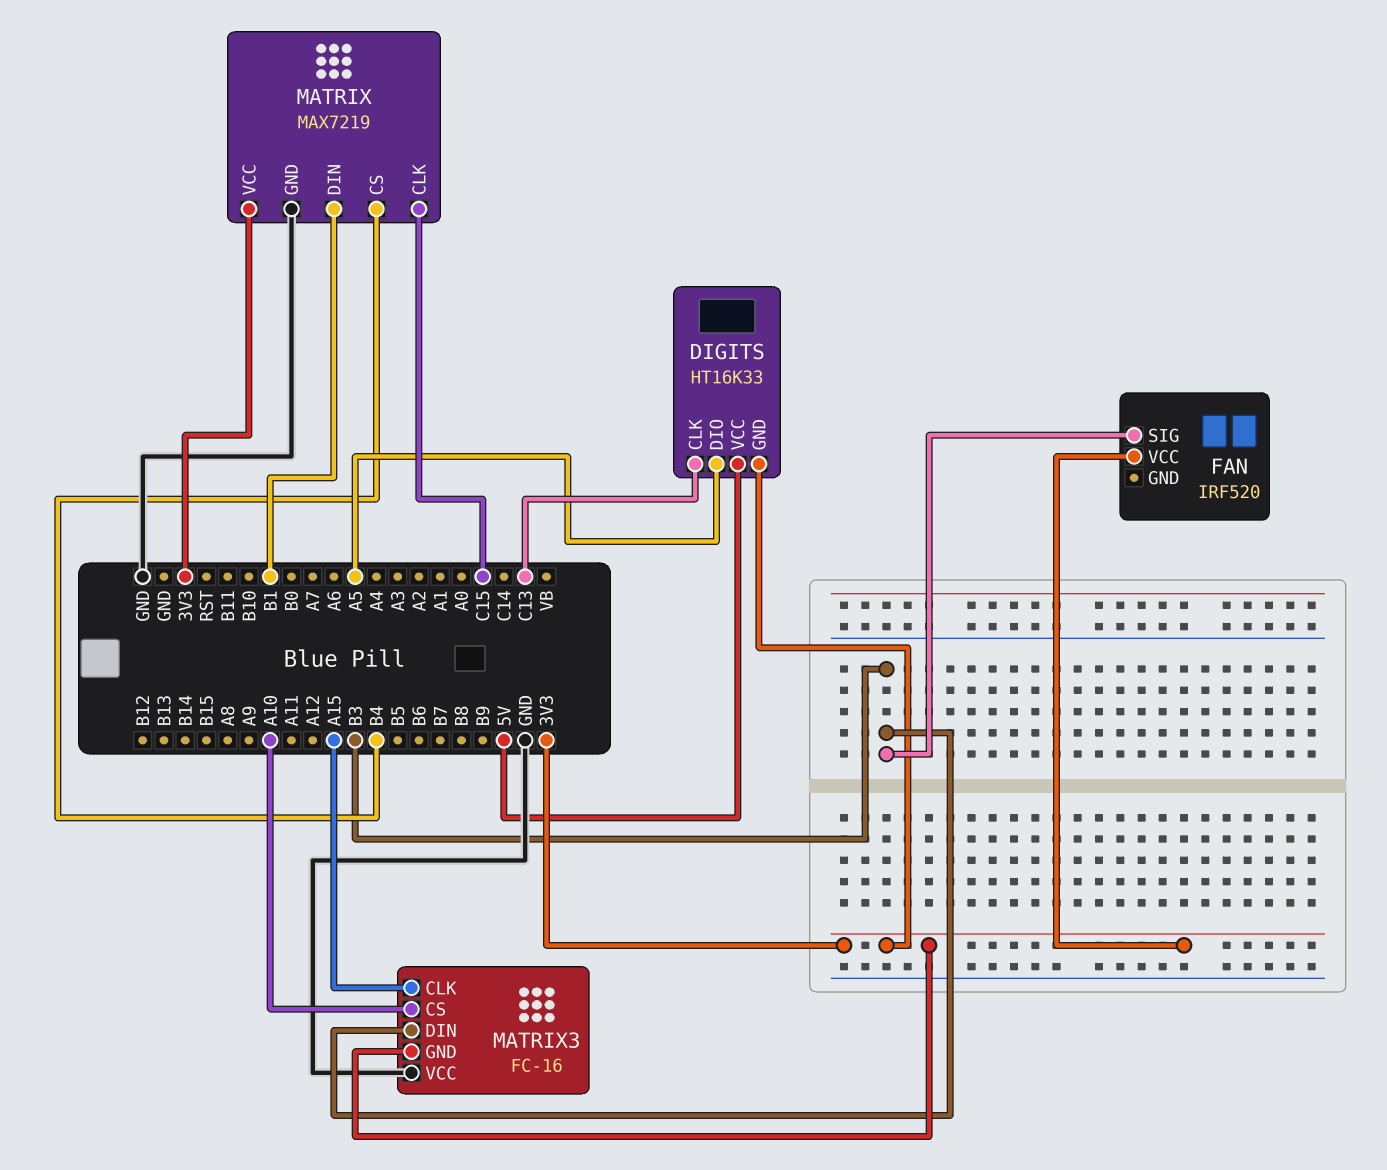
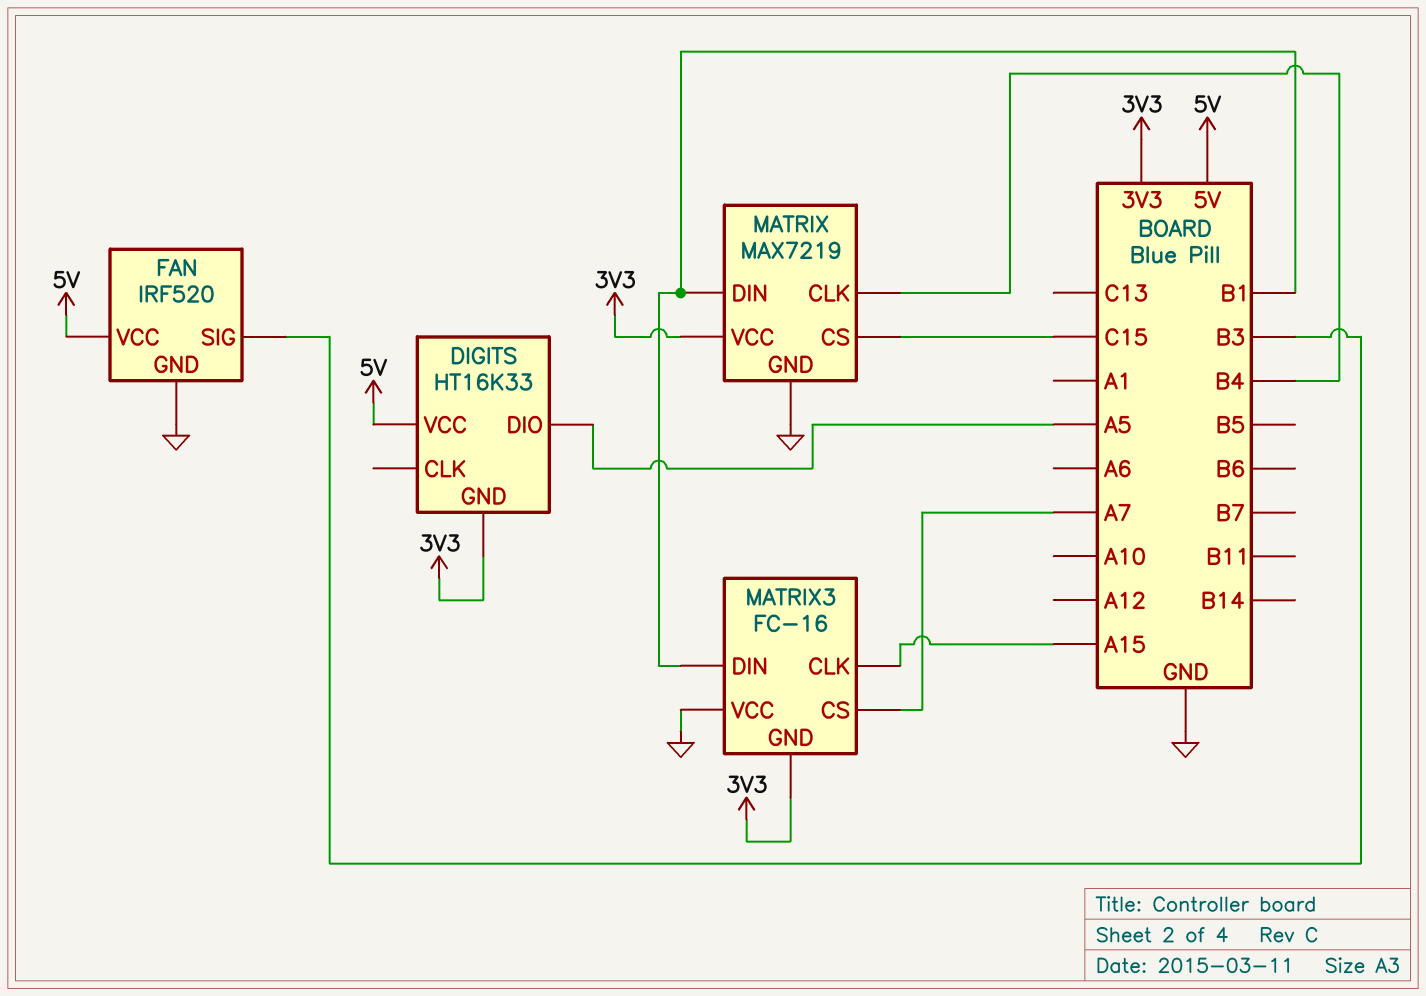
DIGITS pin CLK: C13 -> none
FAN pin GND: none -> GND
FAN pin VCC: 3V3 -> 5V
MATRIX pin CLK: C15 -> B4
MATRIX pin CS: B4 -> C15
MATRIX3 pin CS: A10 -> A7
MATRIX3 pin DIN: B3 -> B1

